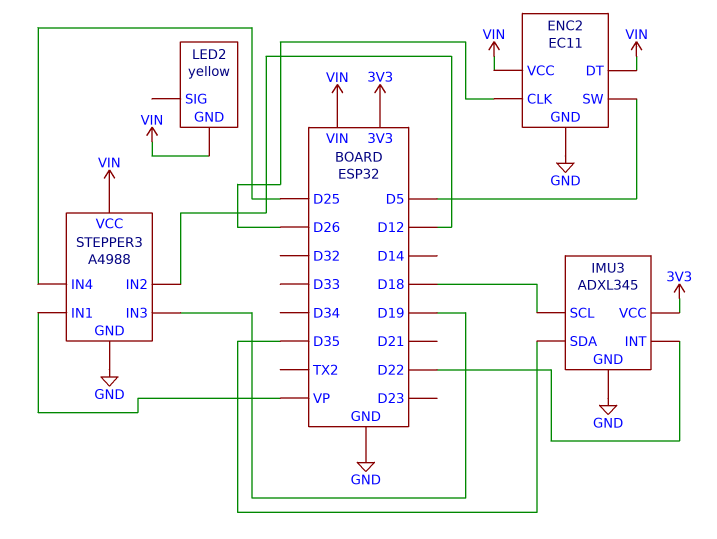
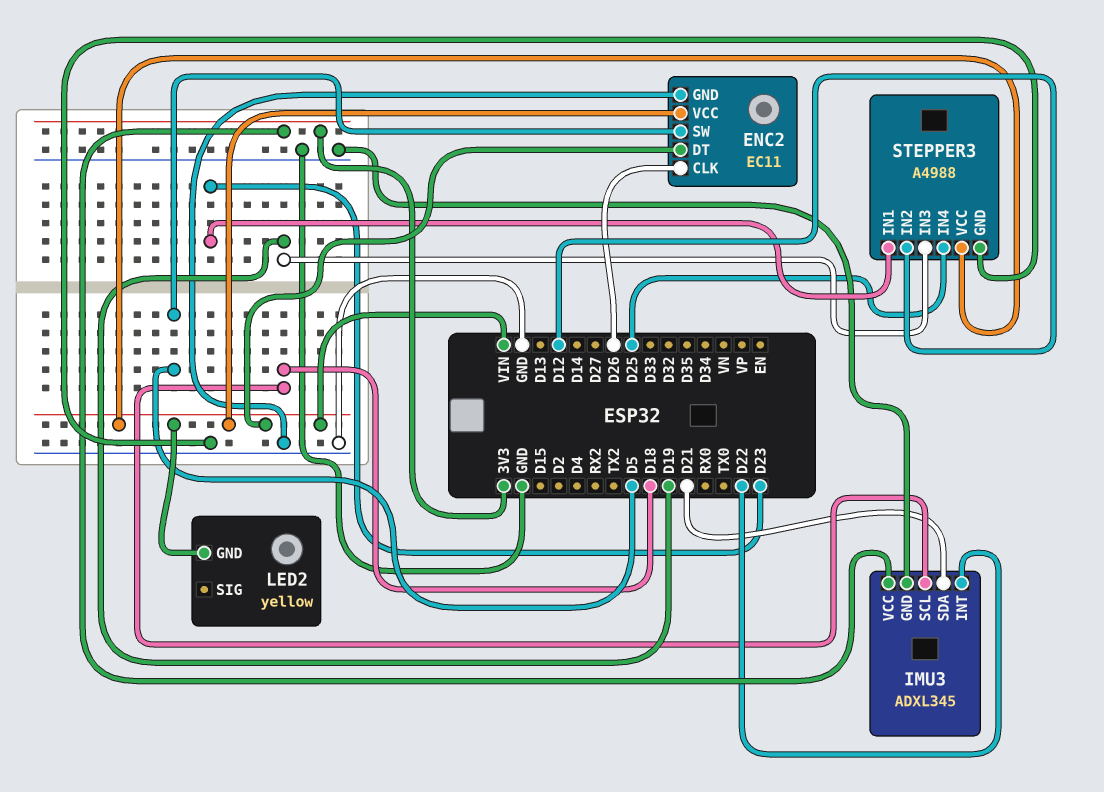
IMU3 pin SDA: D35 -> D21
STEPPER3 pin IN1: VP -> D23

